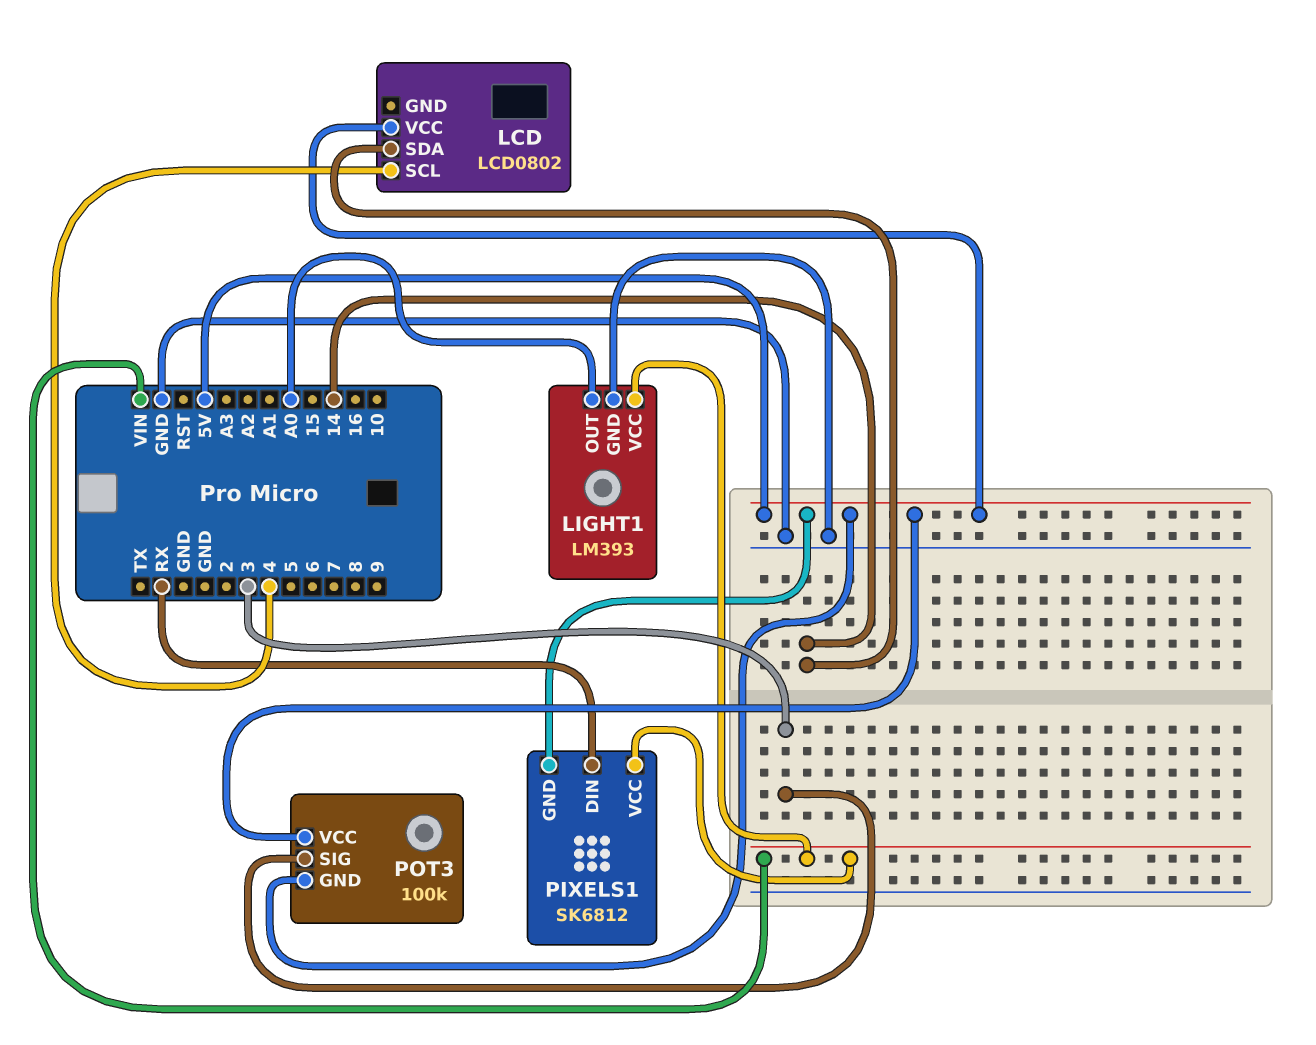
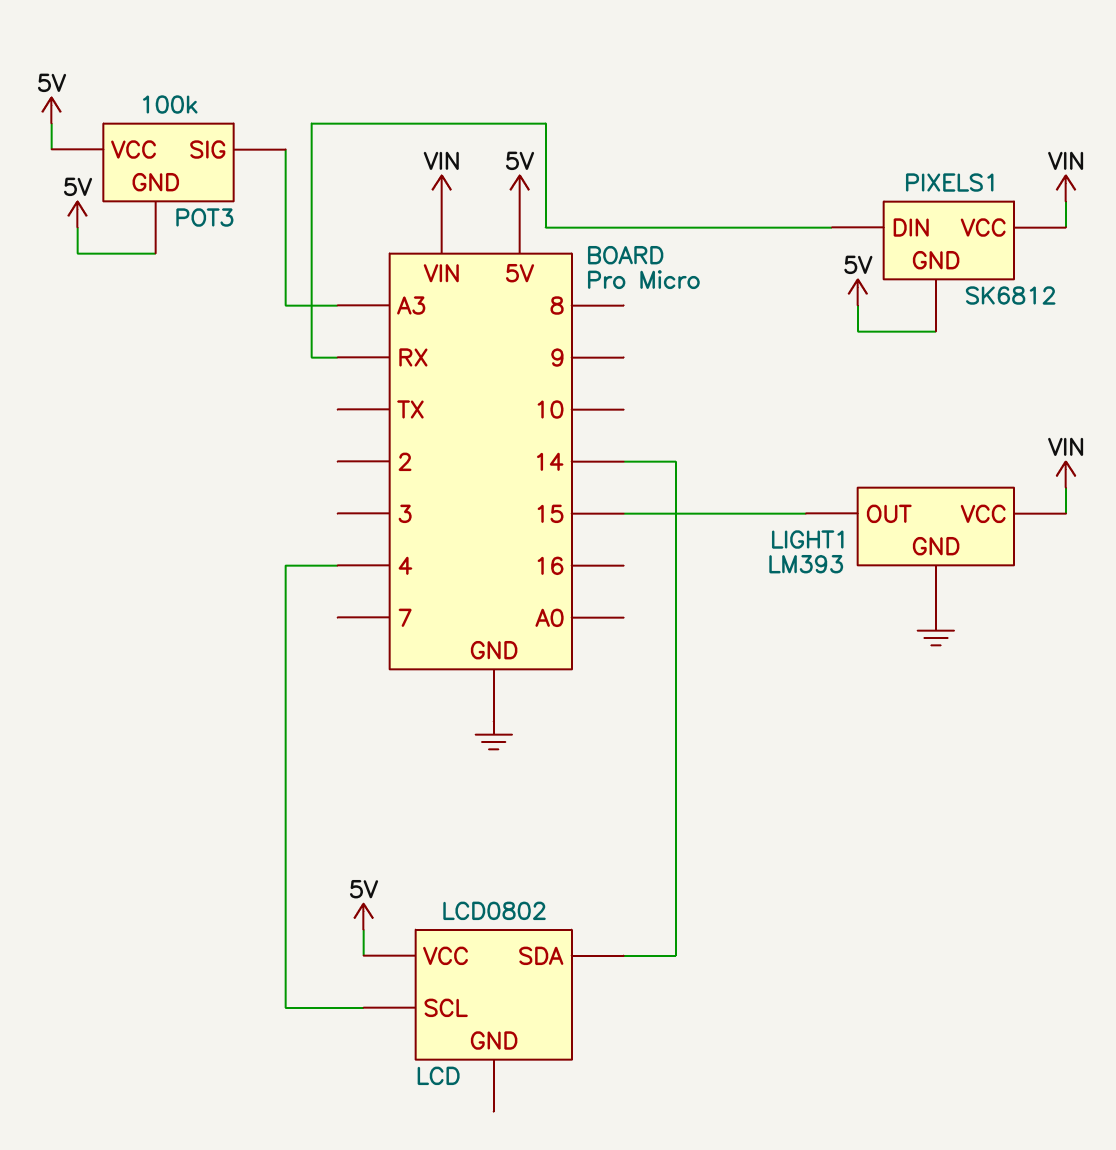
LIGHT1 pin OUT: A0 -> 15
POT3 pin SIG: 3 -> A3

